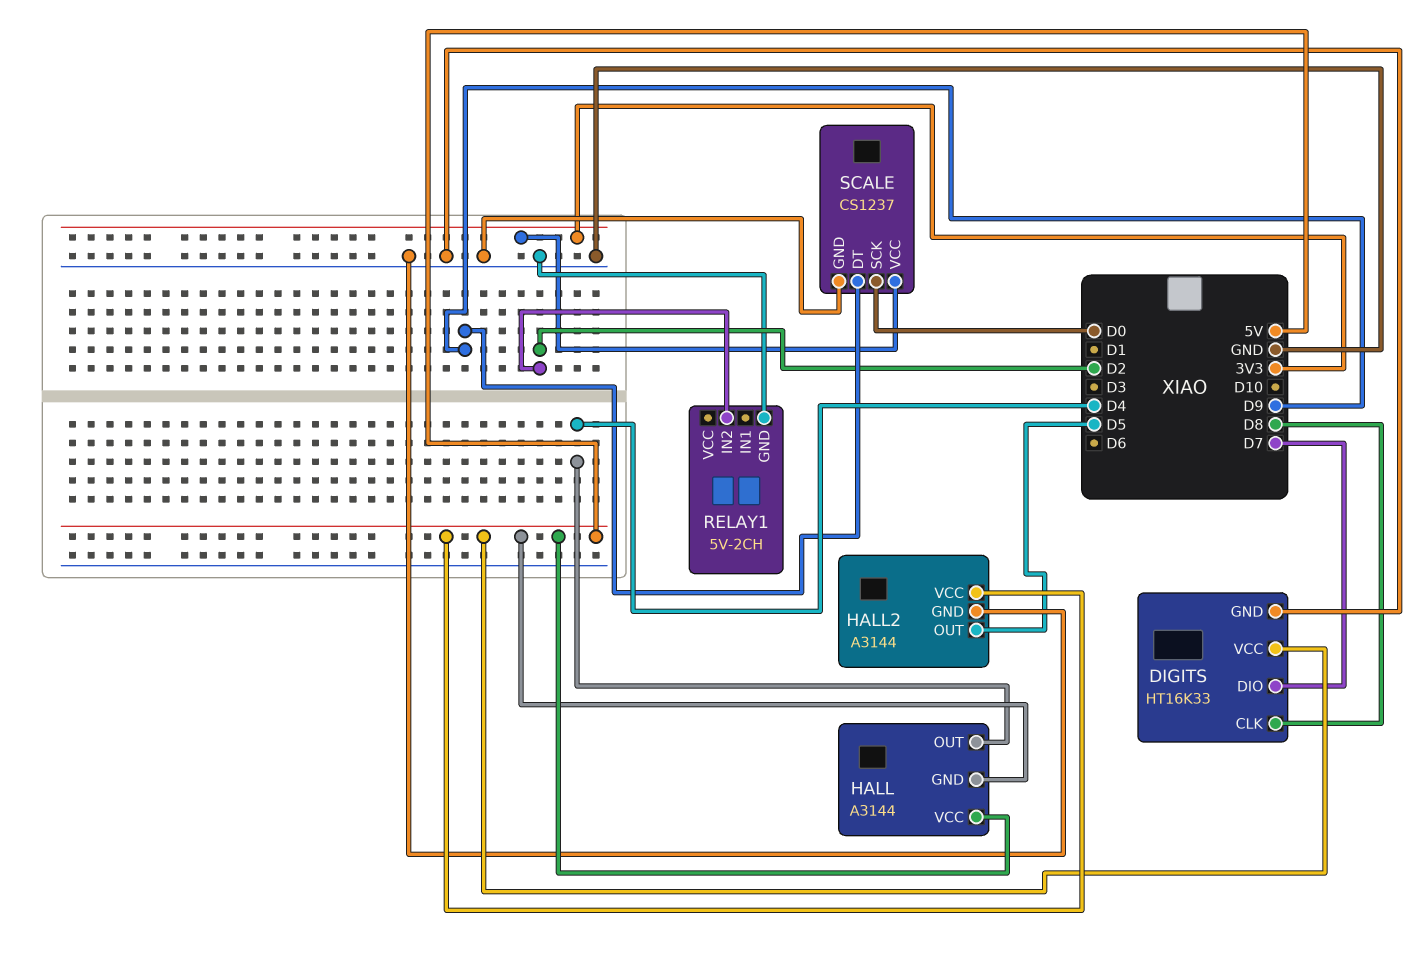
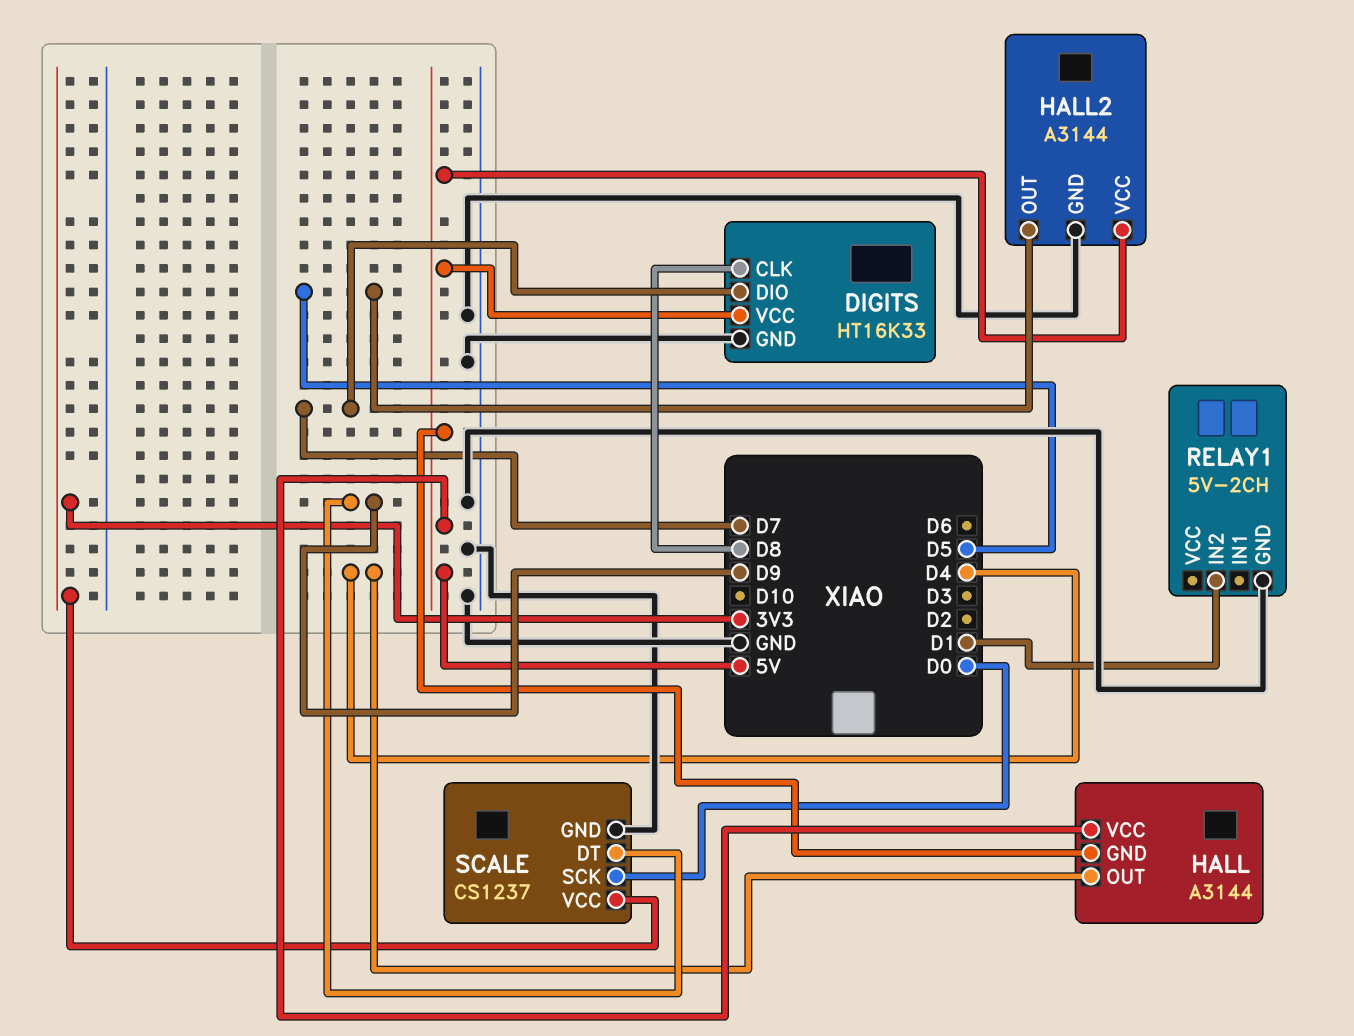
RELAY1 pin IN2: D2 -> D1

